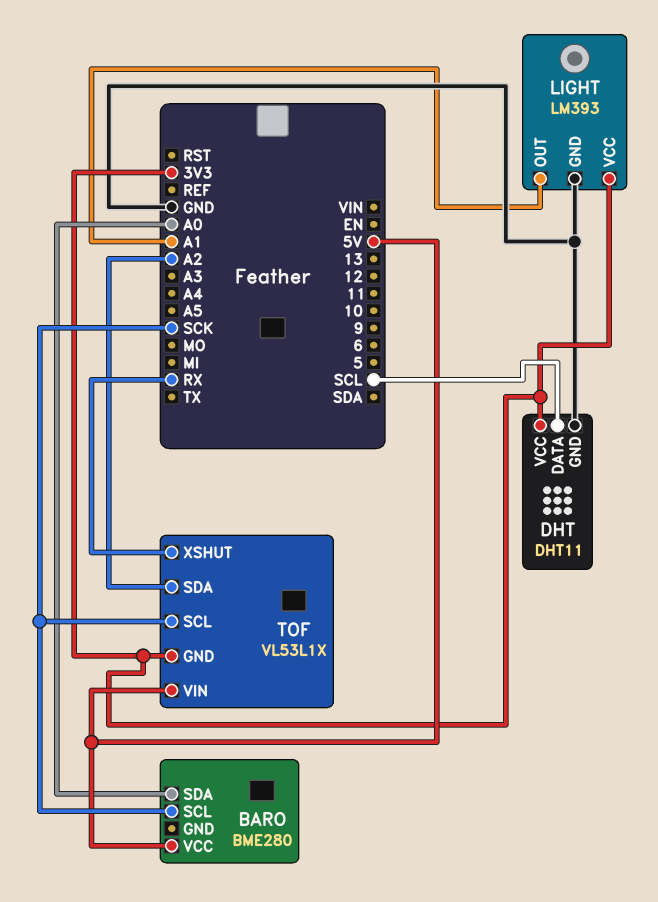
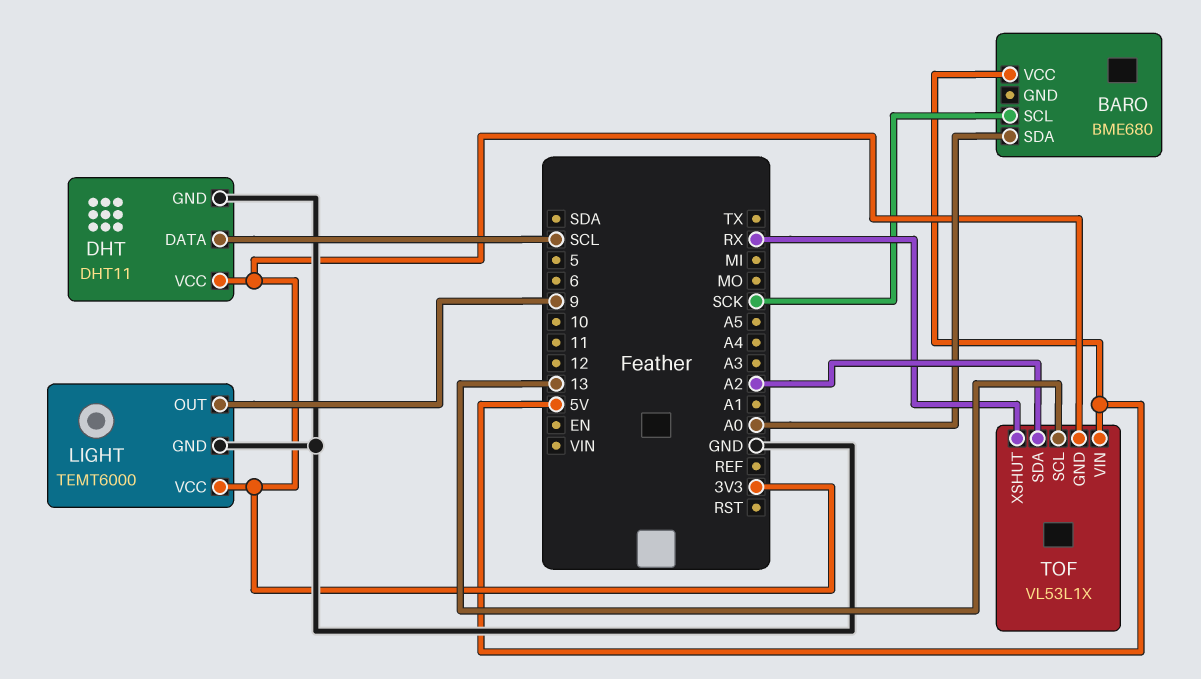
BARO: BME280 -> BME680
LIGHT: LM393 -> TEMT6000
LIGHT pin OUT: A1 -> 9
TOF pin SCL: SCK -> 13

